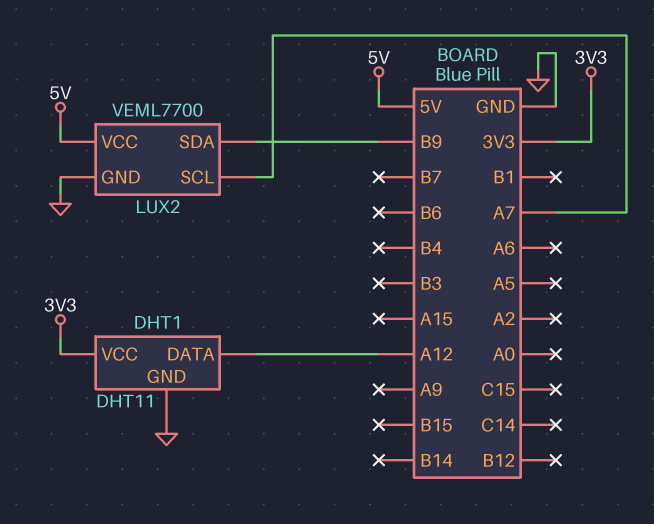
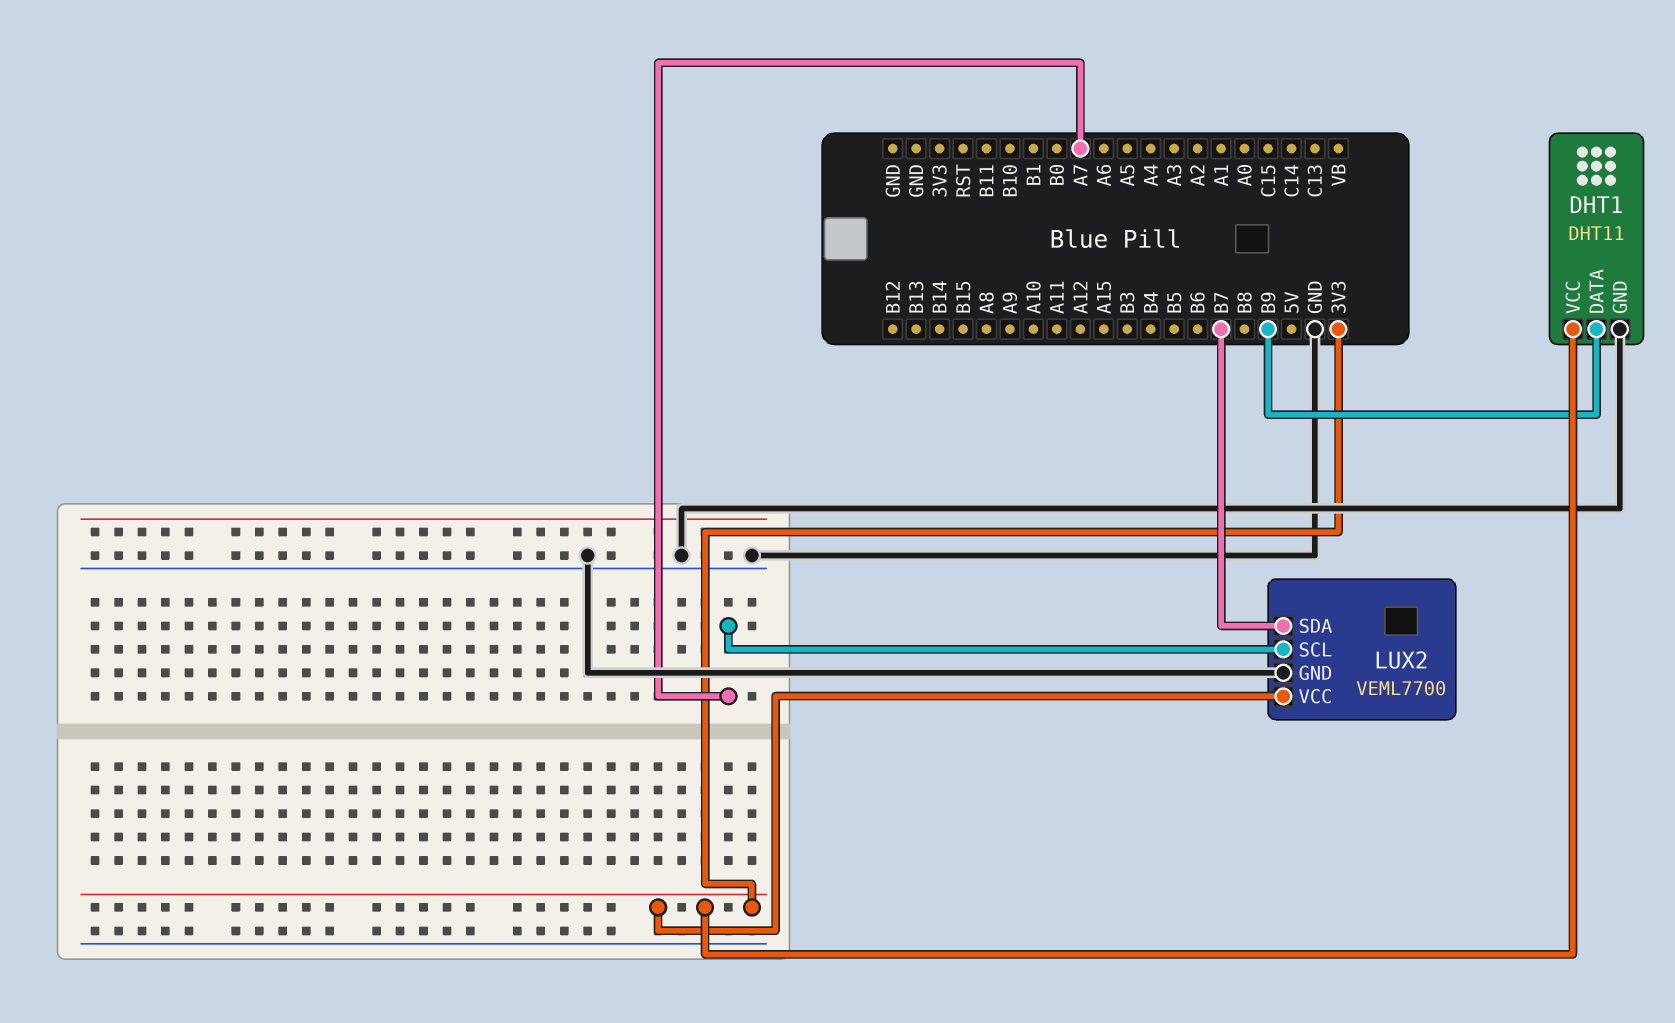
DHT1 pin DATA: A12 -> B9
LUX2 pin SDA: B9 -> B7
LUX2 pin VCC: 5V -> 3V3

